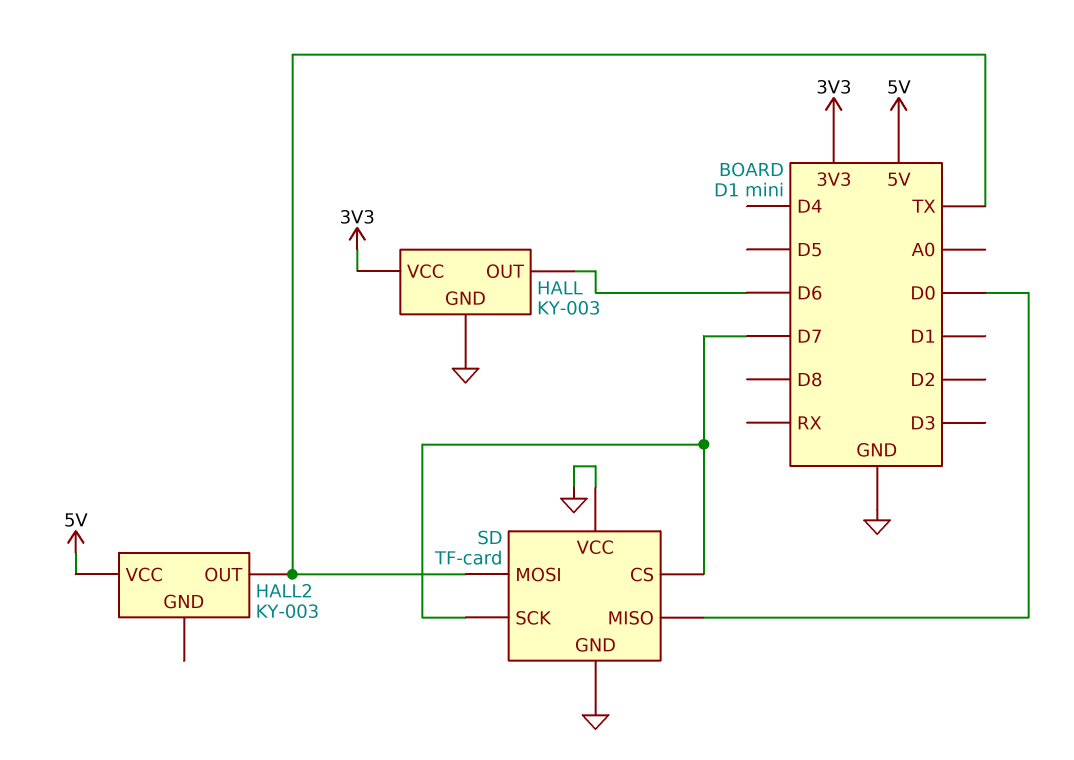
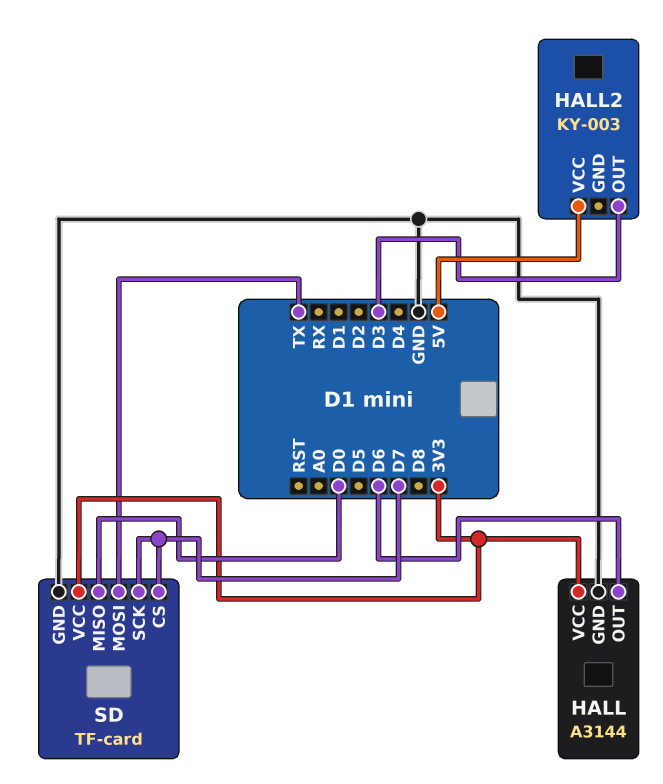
HALL: KY-003 -> A3144
HALL2 pin OUT: TX -> D3
SD pin VCC: GND -> 3V3

